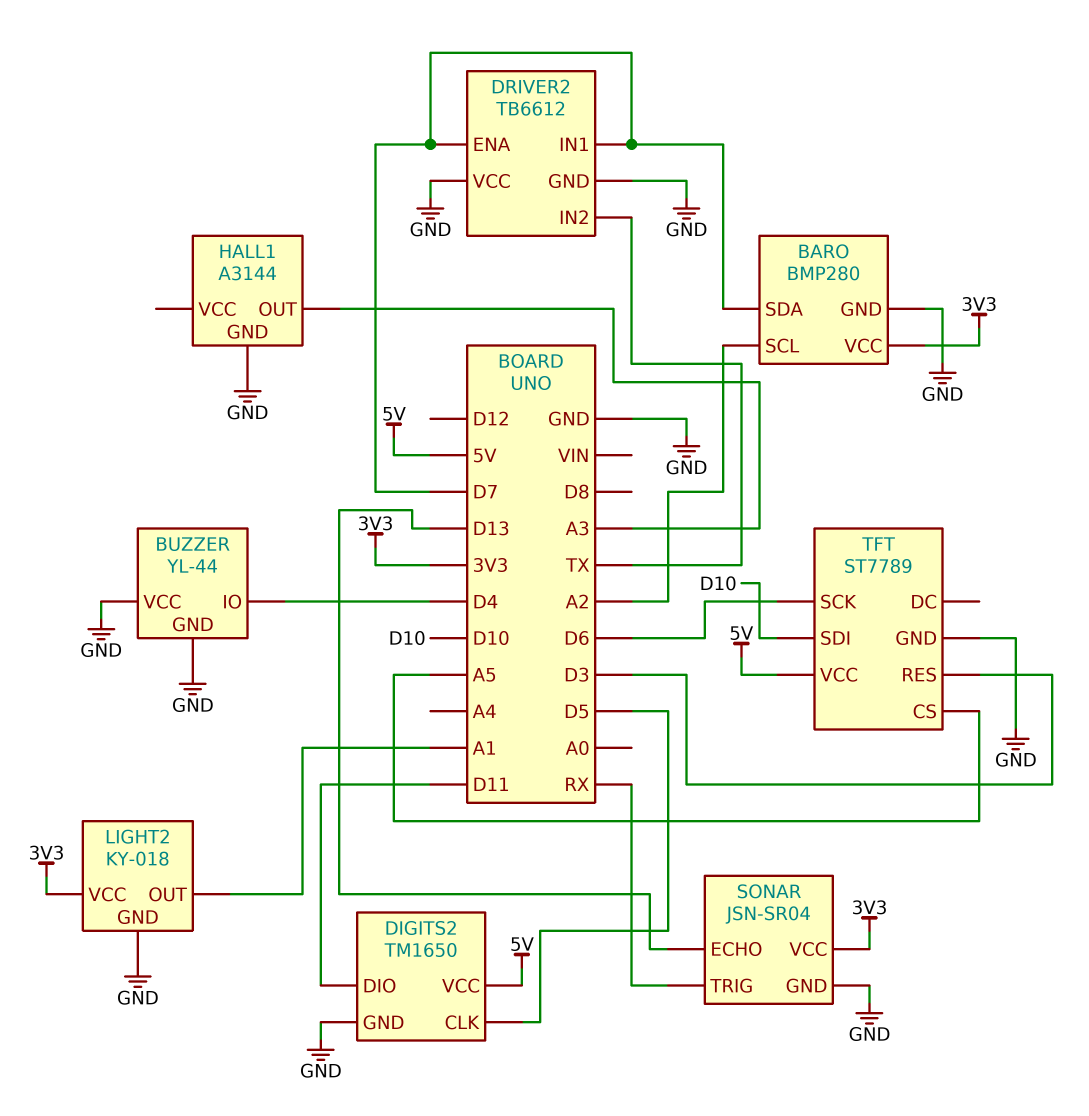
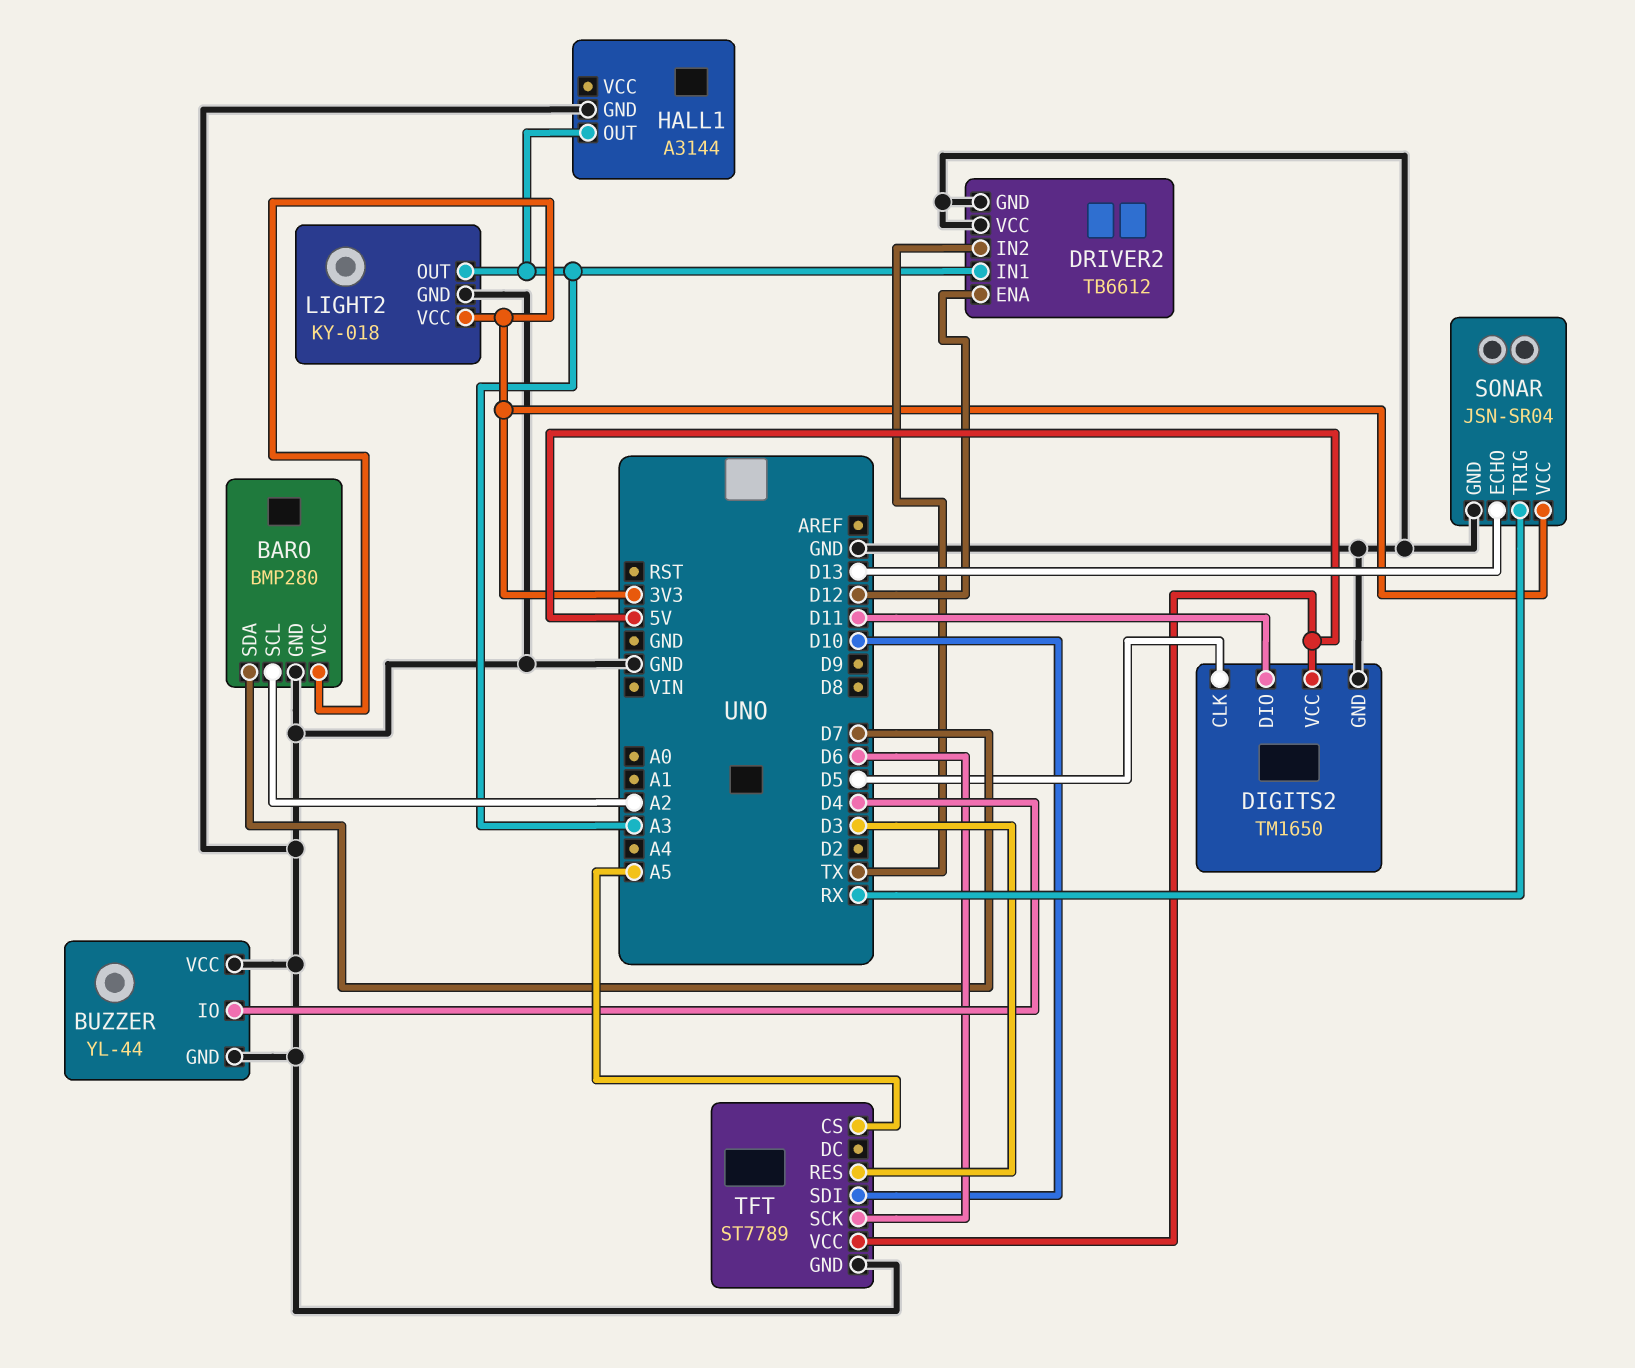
DRIVER2 pin ENA: D7 -> D12
DRIVER2 pin IN1: D7 -> A3
LIGHT2 pin OUT: A1 -> A3

